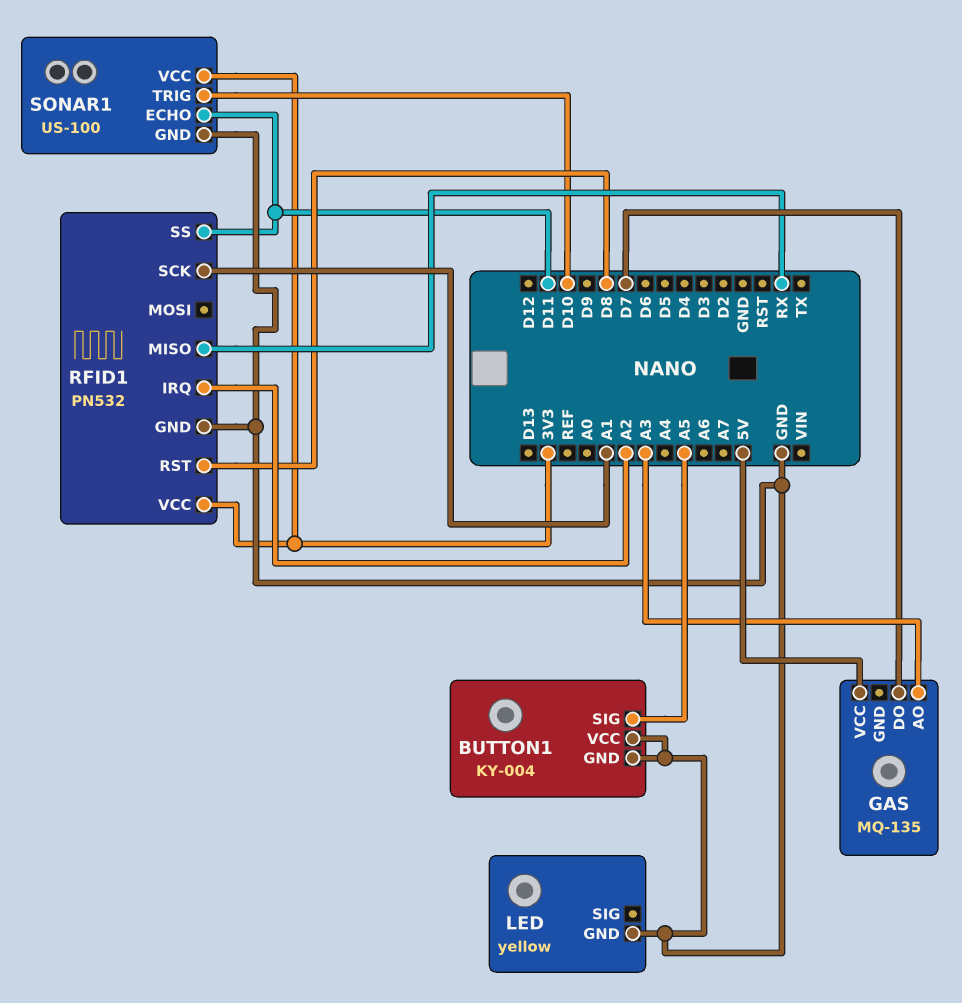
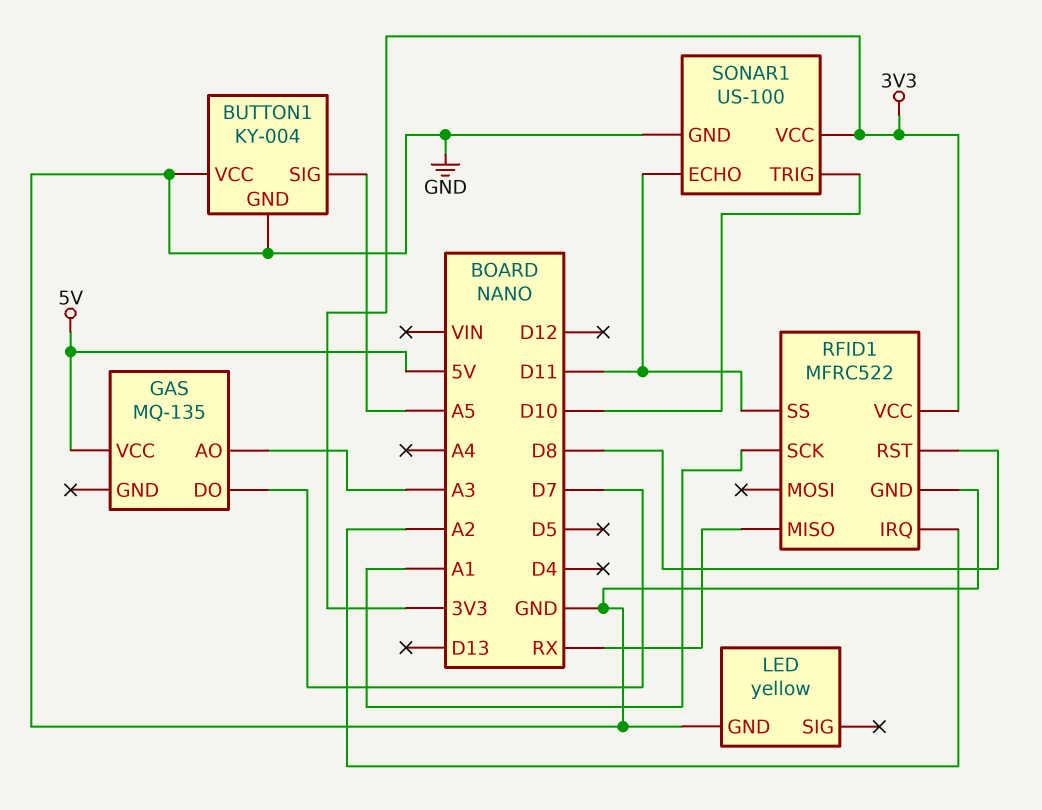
RFID1: PN532 -> MFRC522

